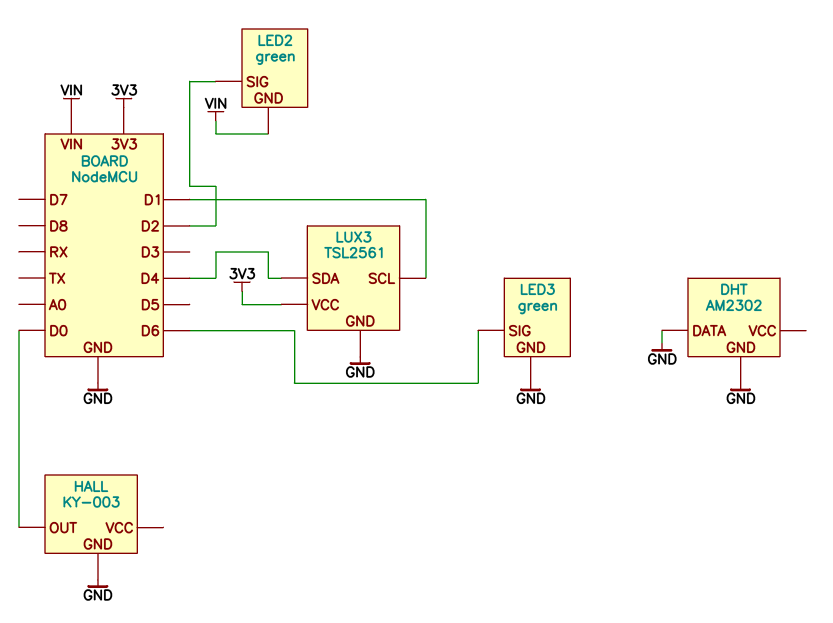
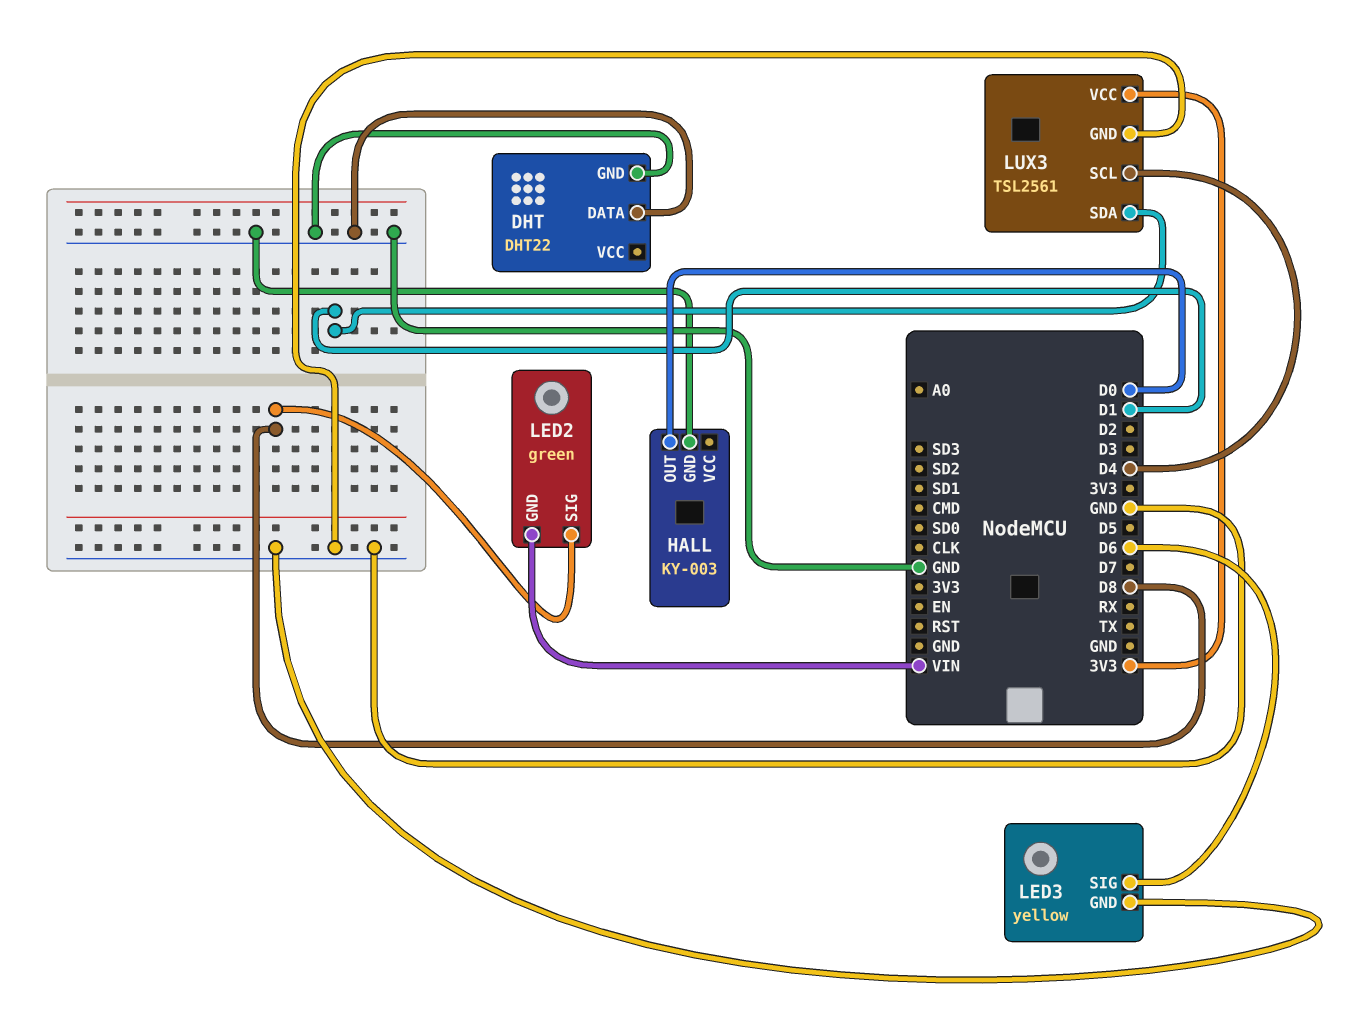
DHT: AM2302 -> DHT22
LED2 pin SIG: D2 -> D8
LED3: green -> yellow
LUX3 pin SCL: D1 -> D4
LUX3 pin SDA: D4 -> D1

